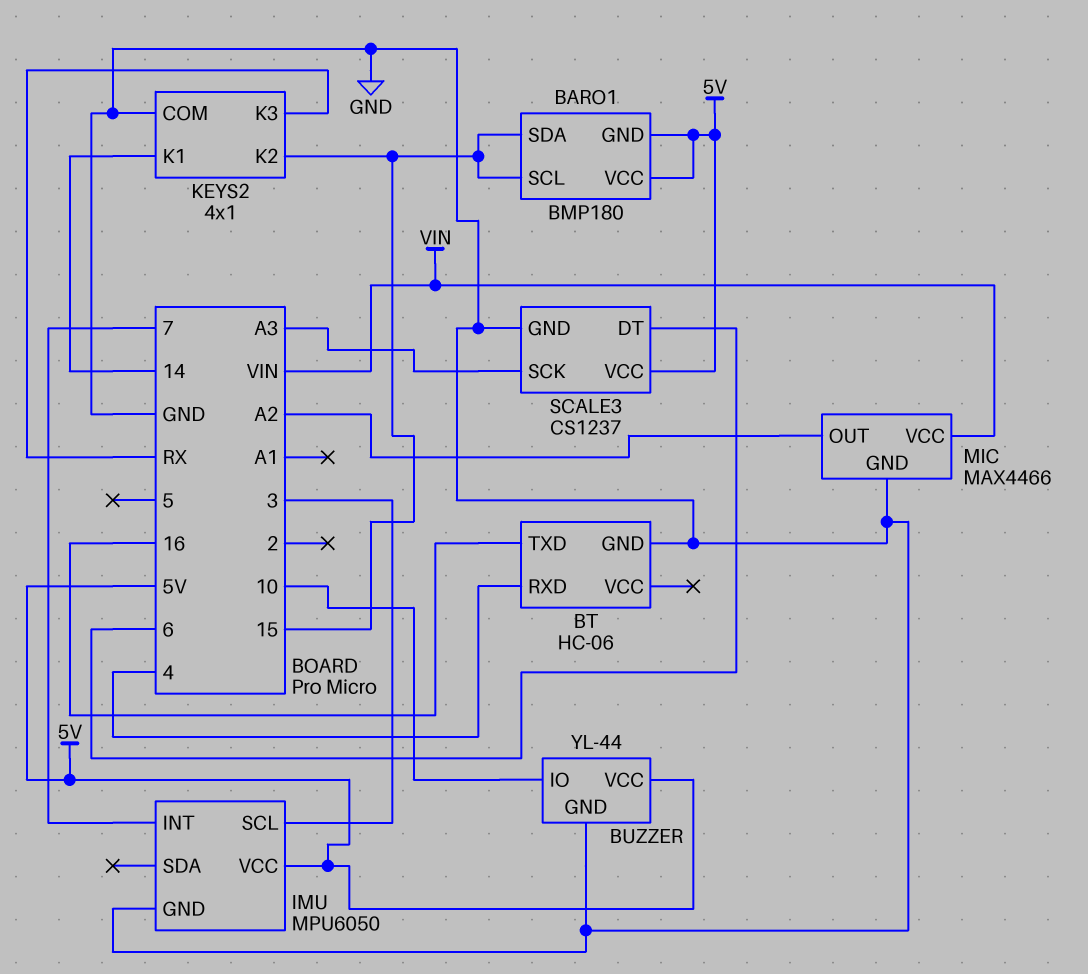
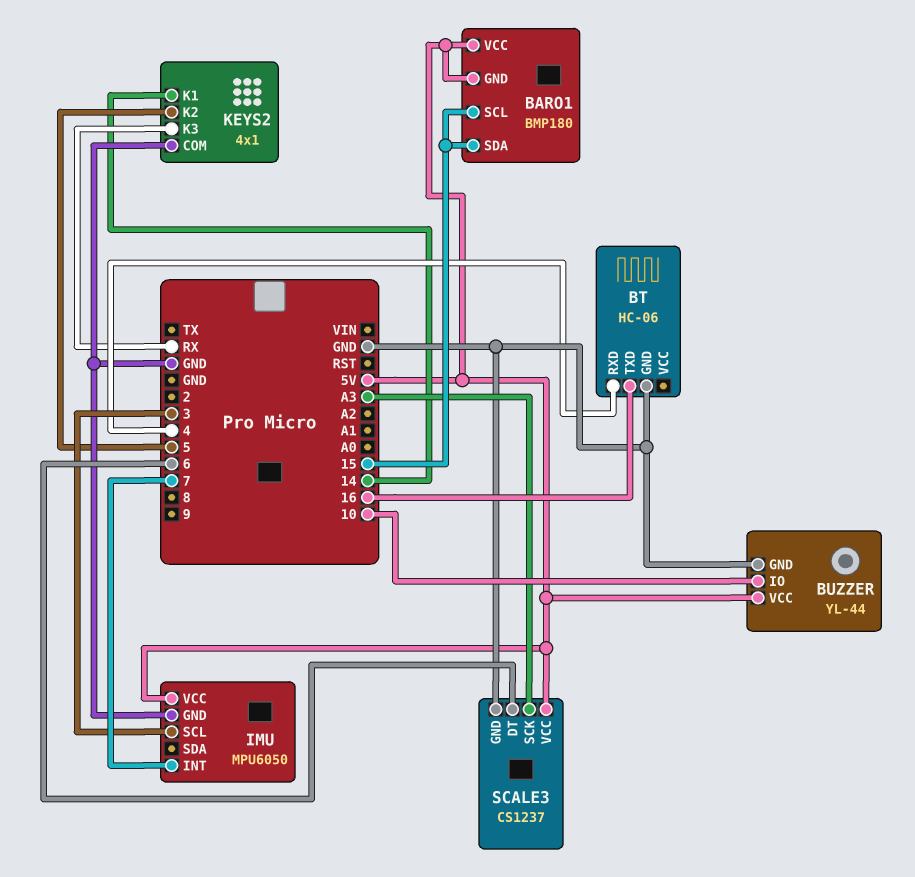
KEYS2 pin K2: 15 -> 5
MIC: MAX4466 -> none
MIC pin GND: GND -> none
MIC pin OUT: A2 -> none
MIC pin VCC: VIN -> none

